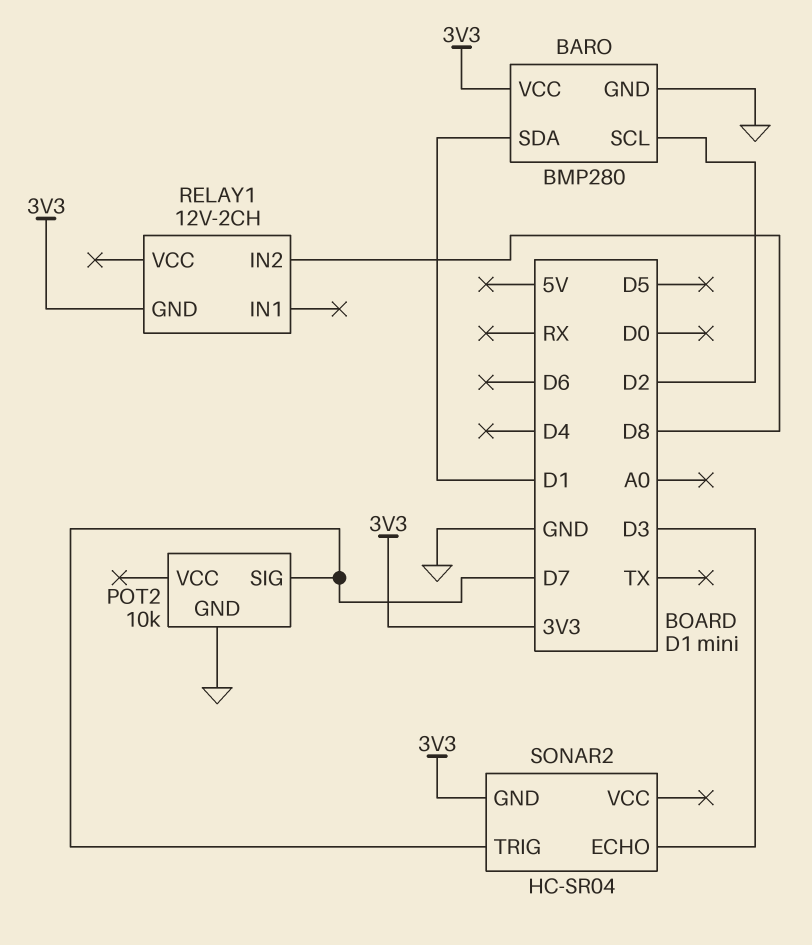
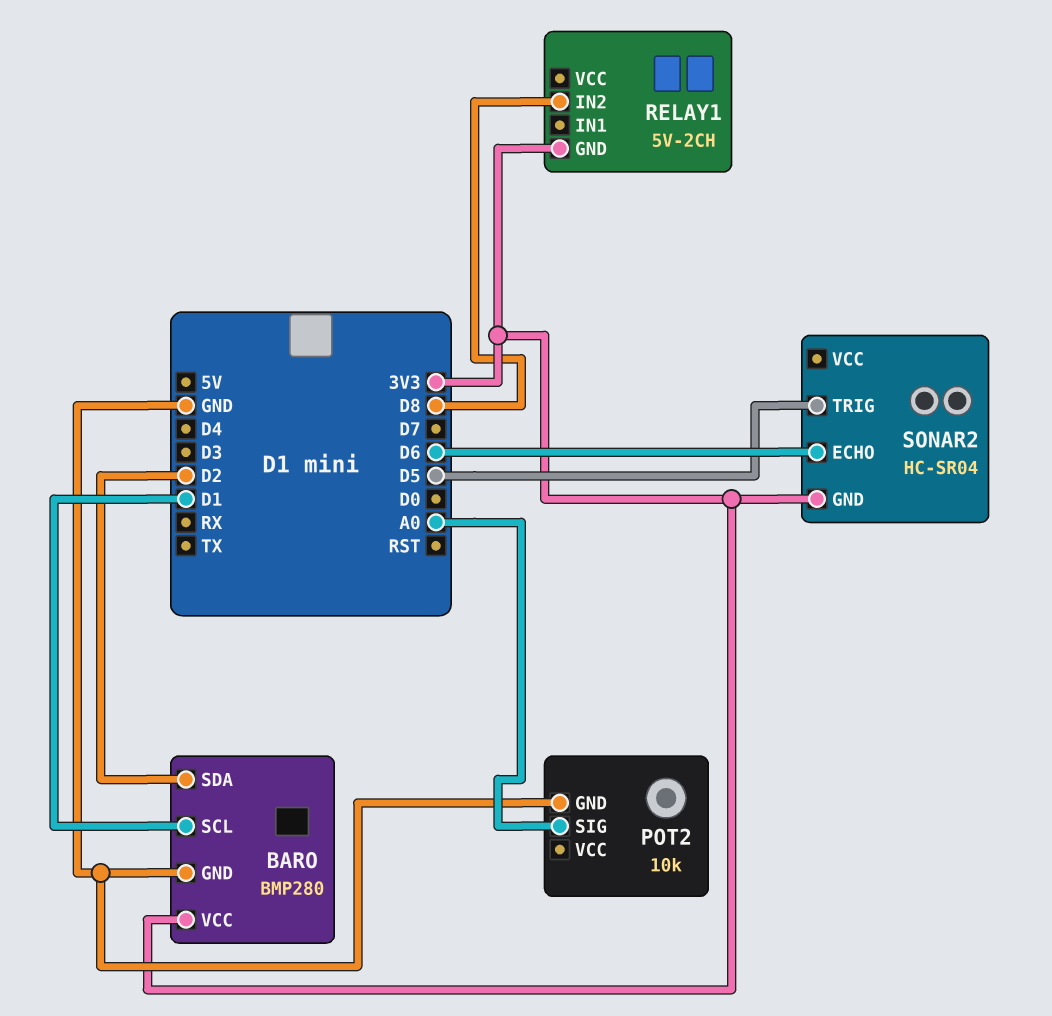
BARO pin SCL: D2 -> D1
BARO pin SDA: D1 -> D2
POT2 pin SIG: D7 -> A0
RELAY1: 12V-2CH -> 5V-2CH
SONAR2 pin ECHO: D3 -> D6
SONAR2 pin TRIG: D7 -> D5

